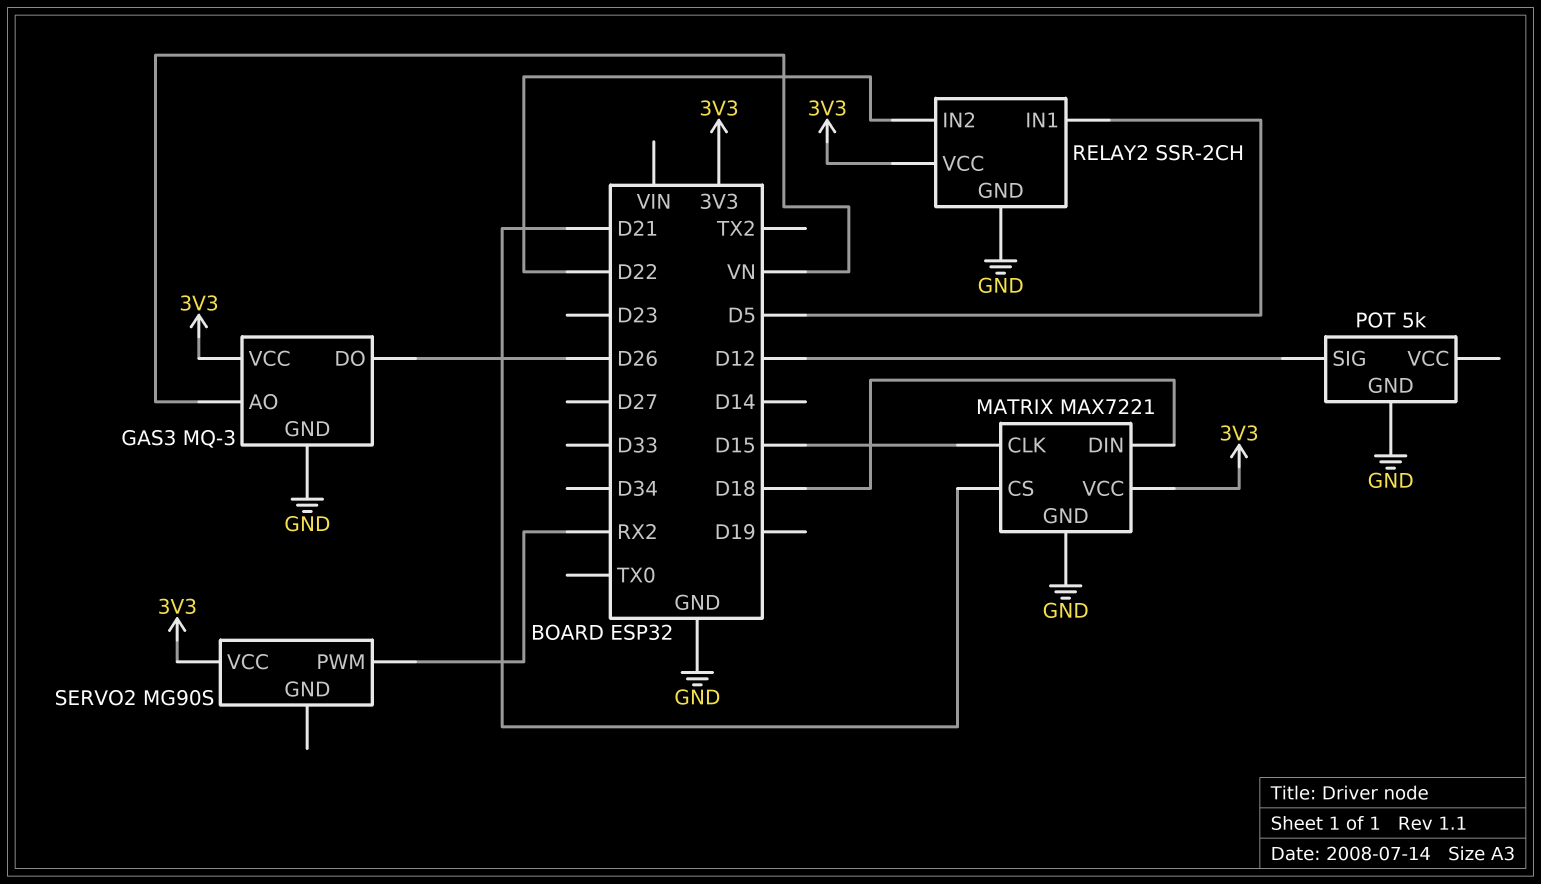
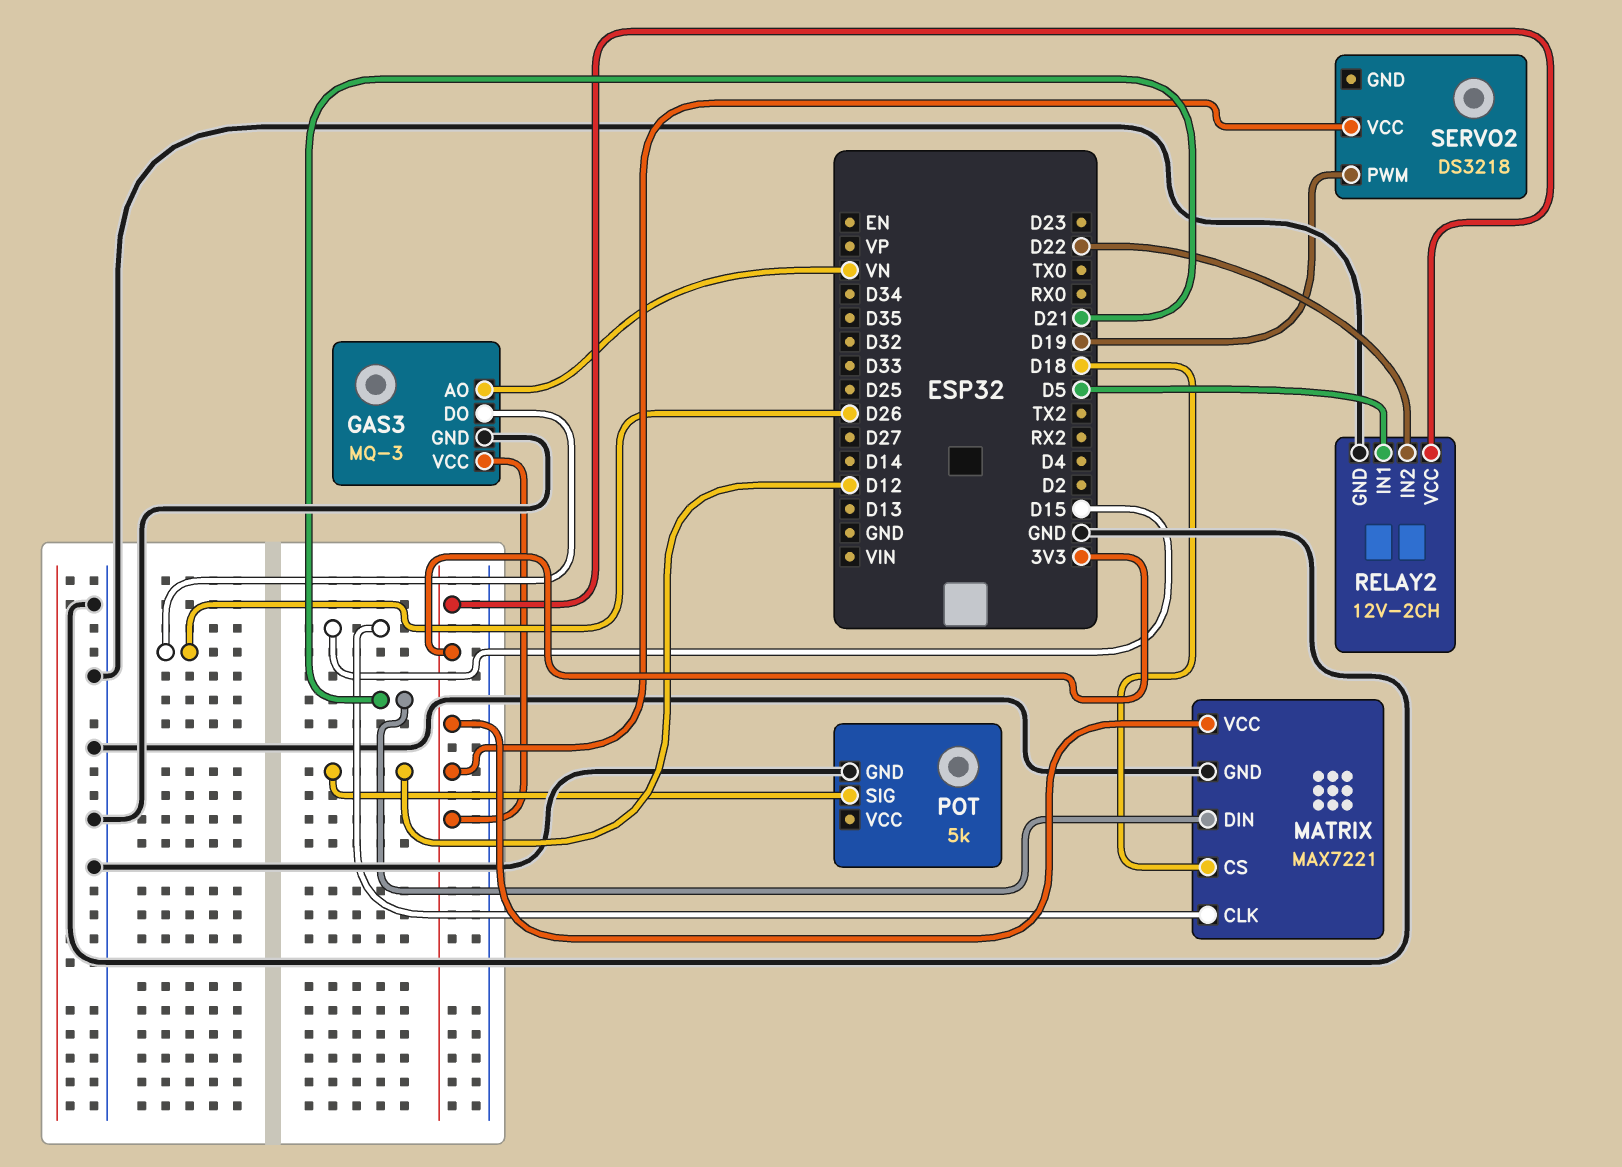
MATRIX pin CS: D21 -> D18
MATRIX pin DIN: D18 -> D21
RELAY2: SSR-2CH -> 12V-2CH
SERVO2: MG90S -> DS3218
SERVO2 pin PWM: RX2 -> D19

